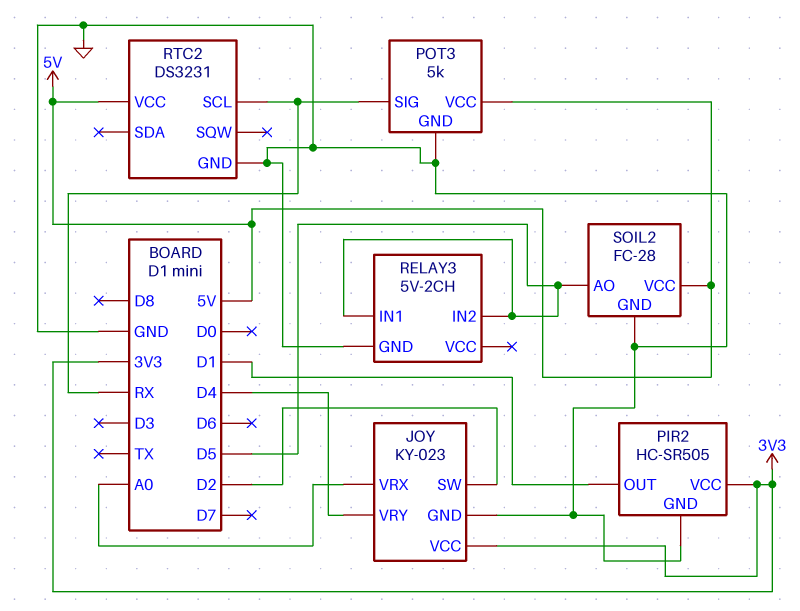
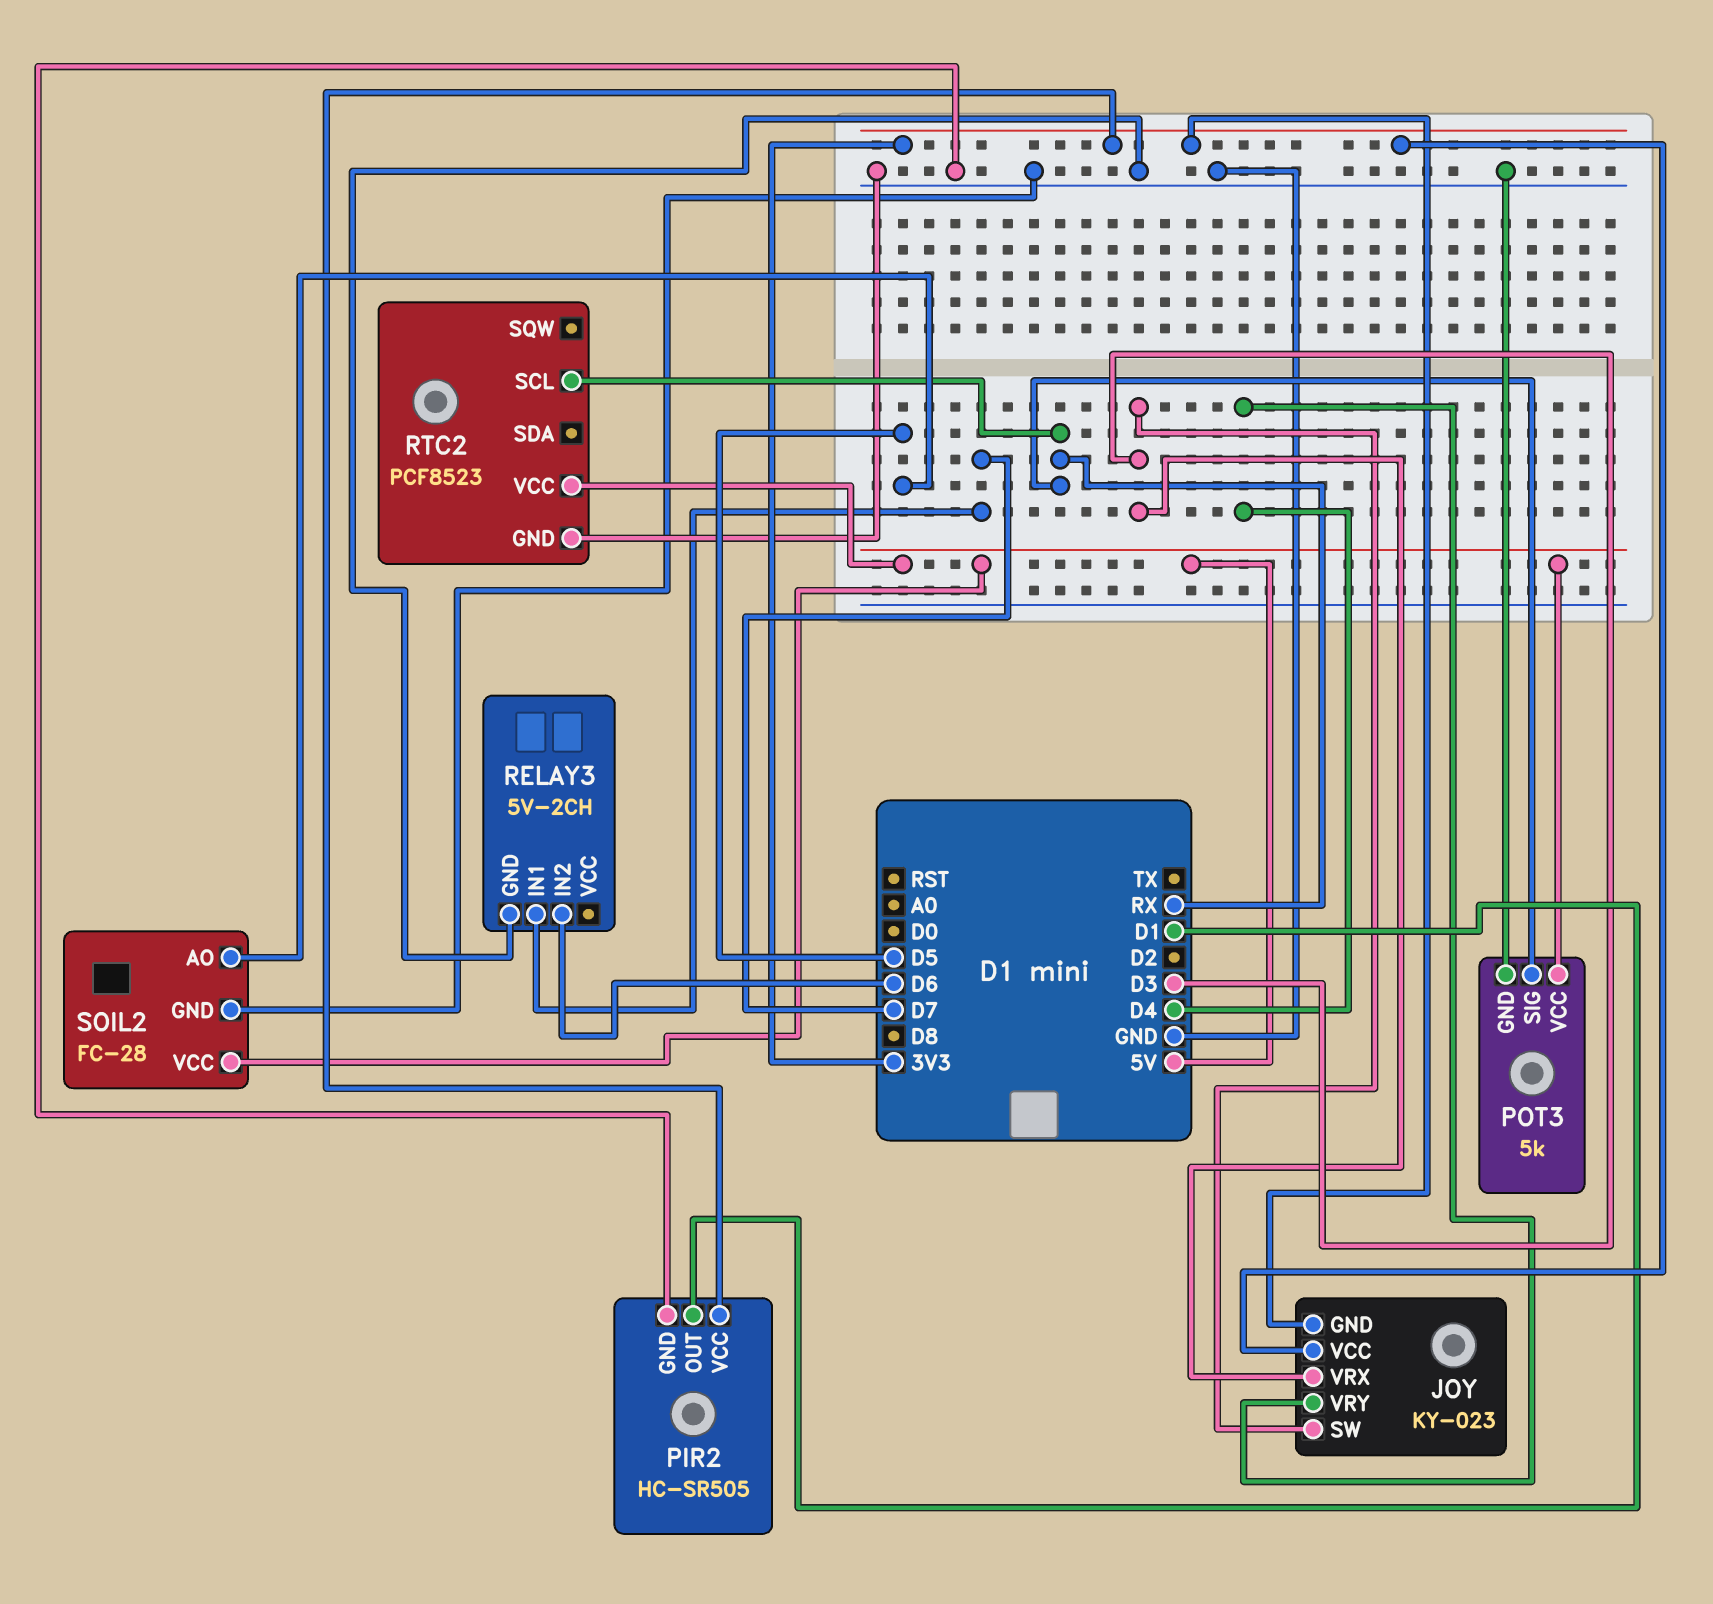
JOY pin GND: GND -> 3V3
JOY pin SW: D2 -> D3
JOY pin VRX: A0 -> D3
RELAY3 pin IN1: D5 -> D7
RELAY3 pin IN2: D5 -> D6
RTC2: DS3231 -> PCF8523

